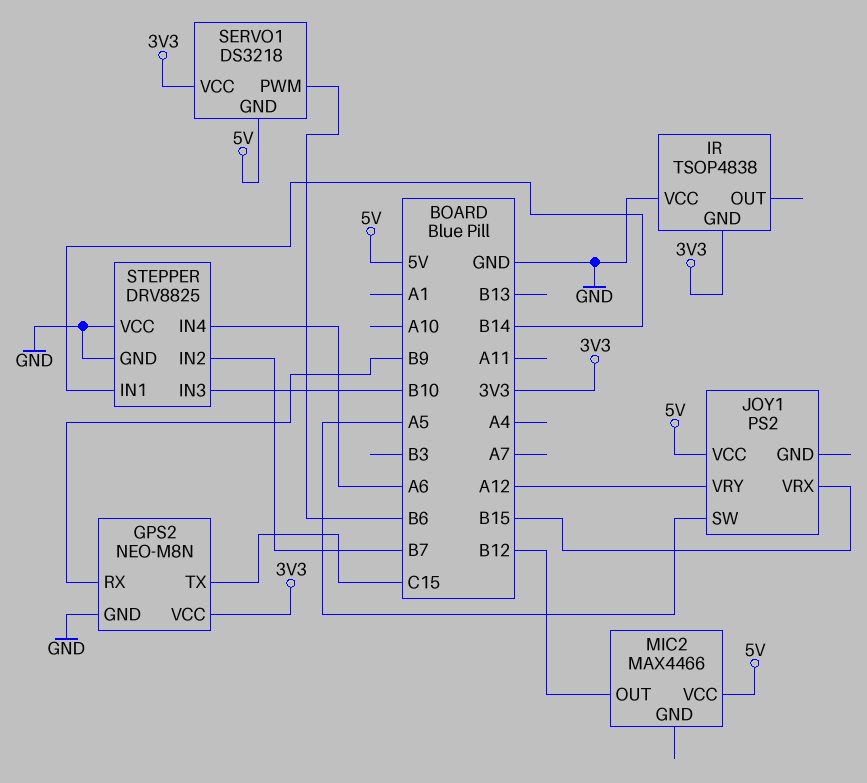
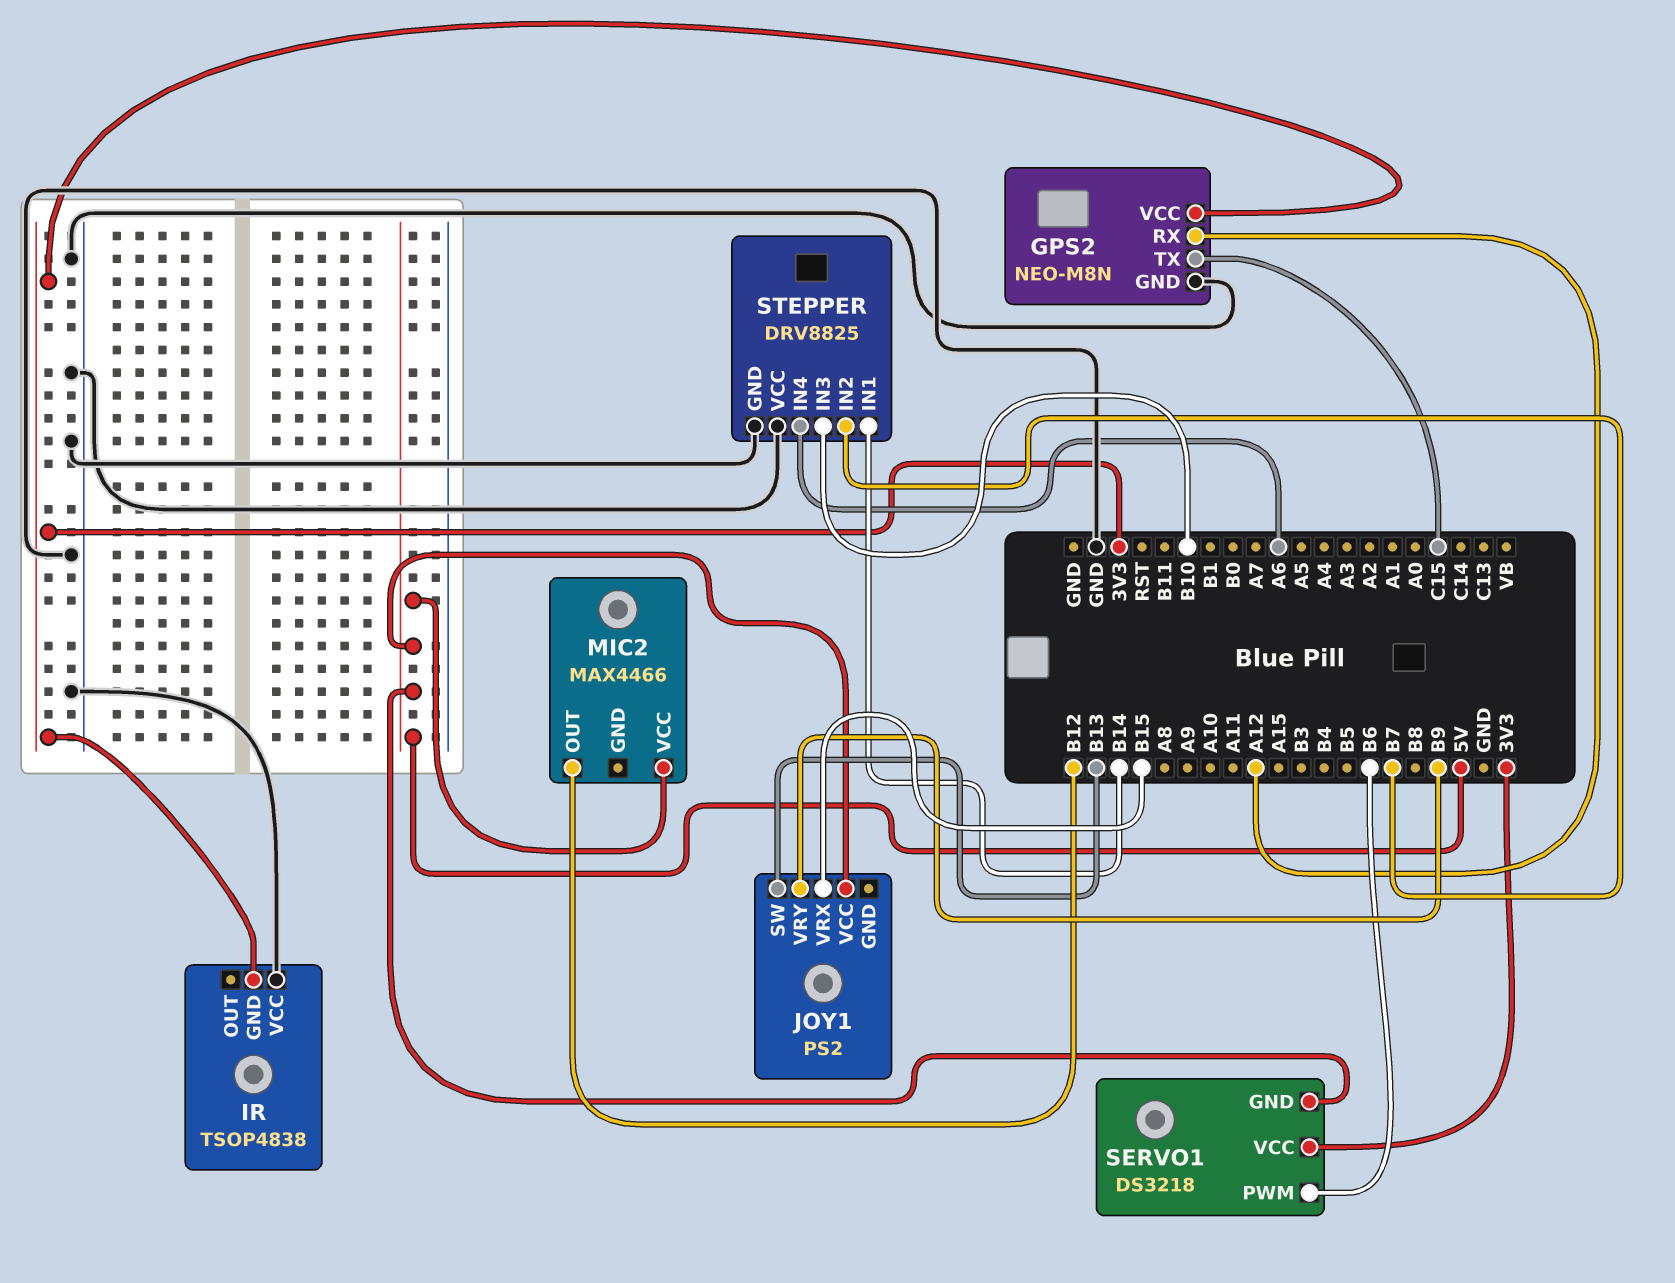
GPS2 pin RX: B9 -> A12
JOY1 pin SW: A5 -> B13
JOY1 pin VRY: A12 -> B9

